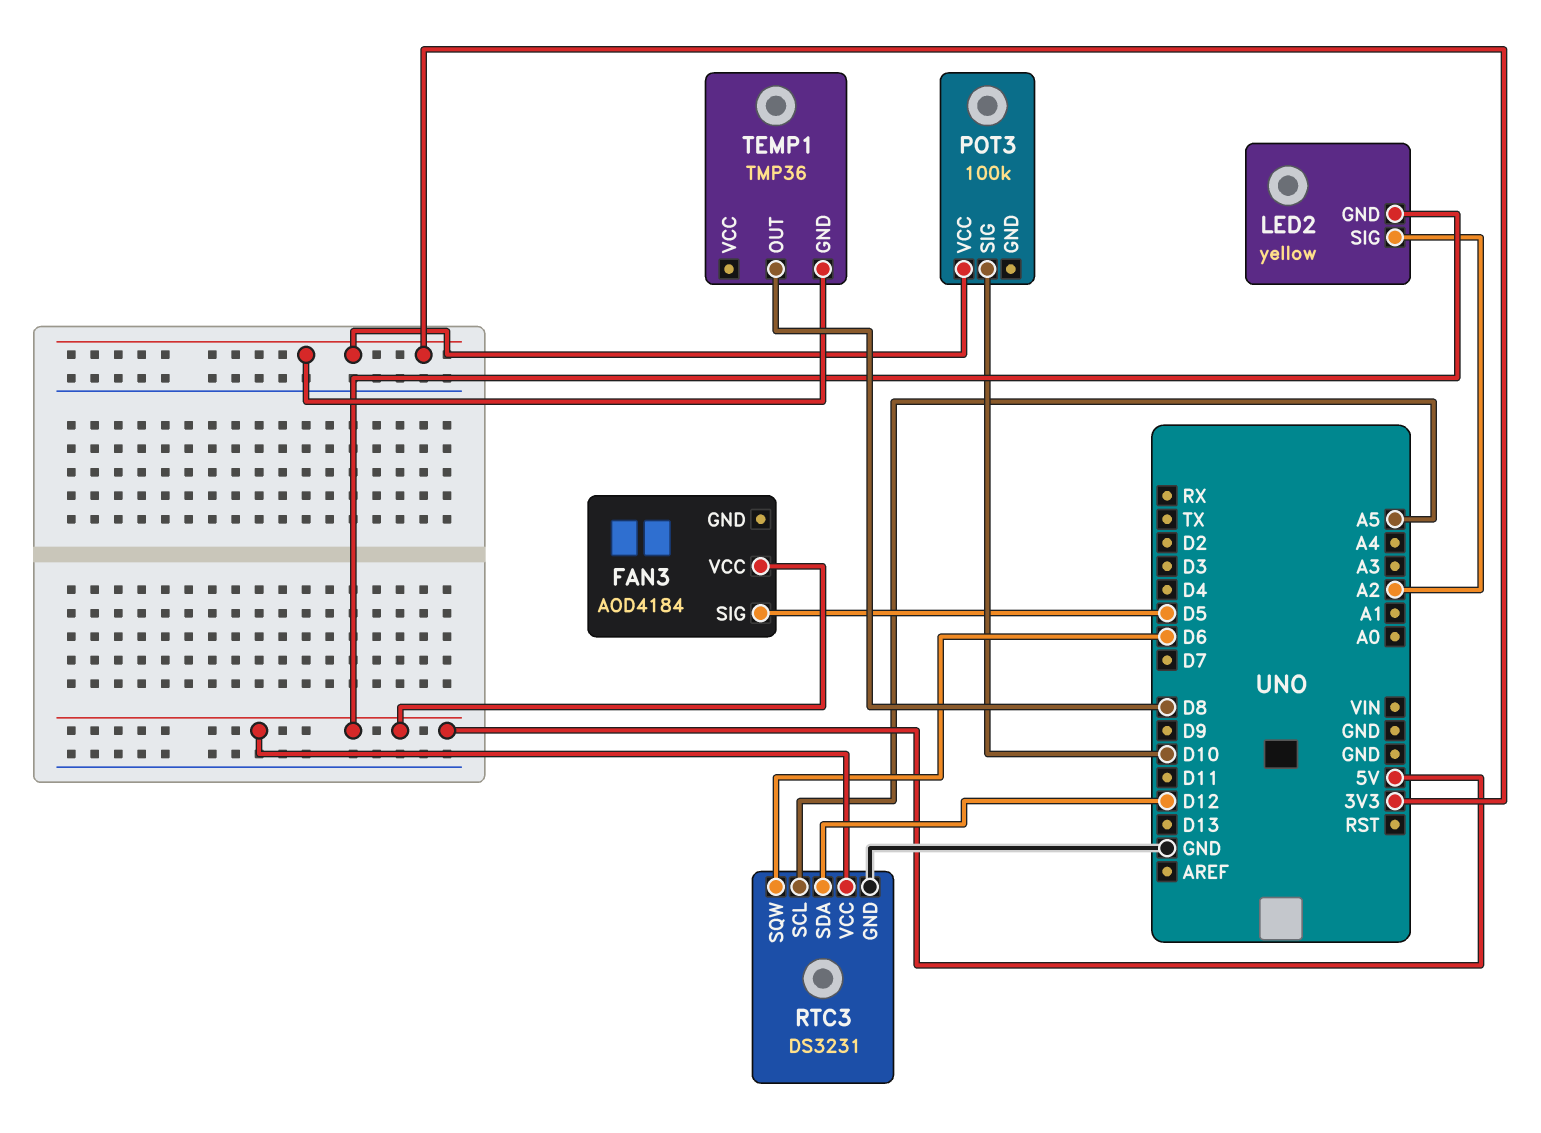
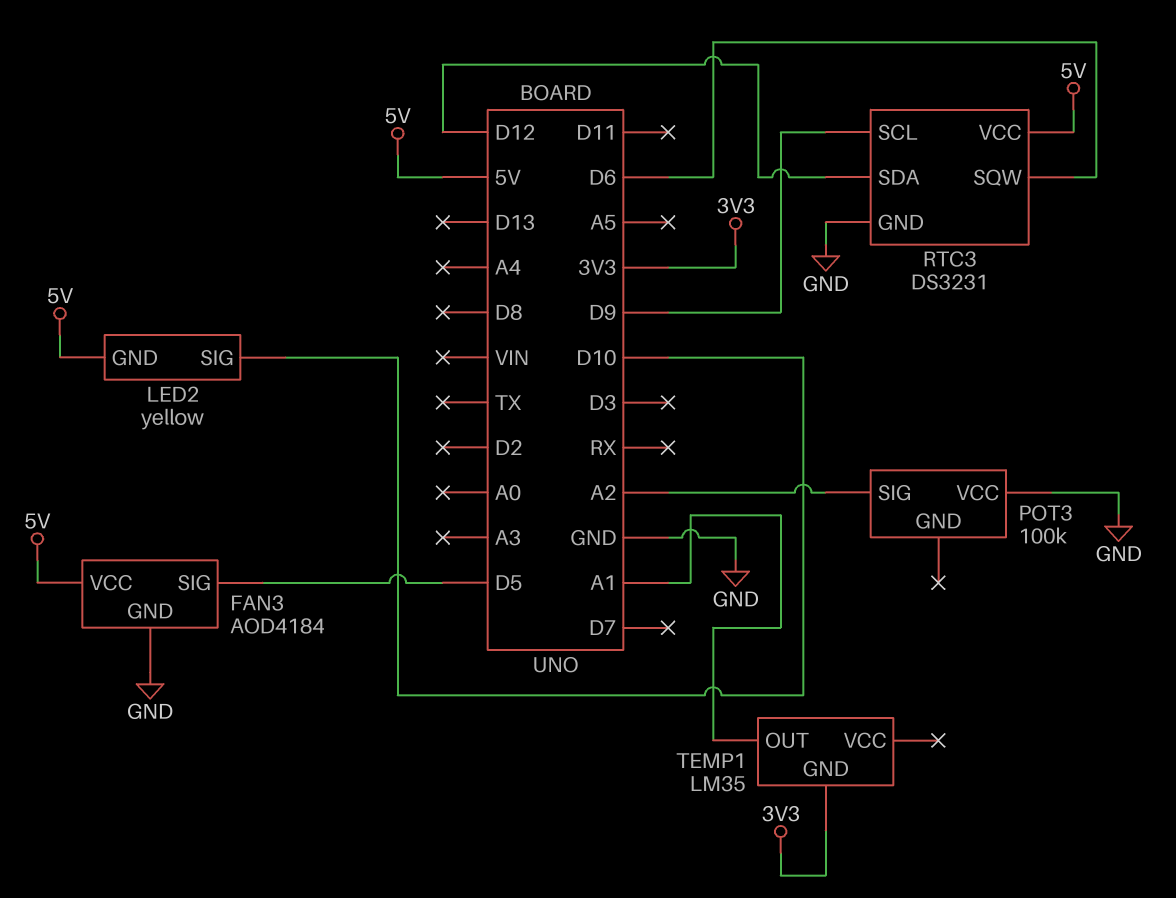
FAN3 pin GND: none -> GND
LED2 pin SIG: A2 -> D10
POT3 pin SIG: D10 -> A2
POT3 pin VCC: 3V3 -> GND
RTC3 pin SCL: A5 -> D9
TEMP1: TMP36 -> LM35
TEMP1 pin OUT: D8 -> A1

